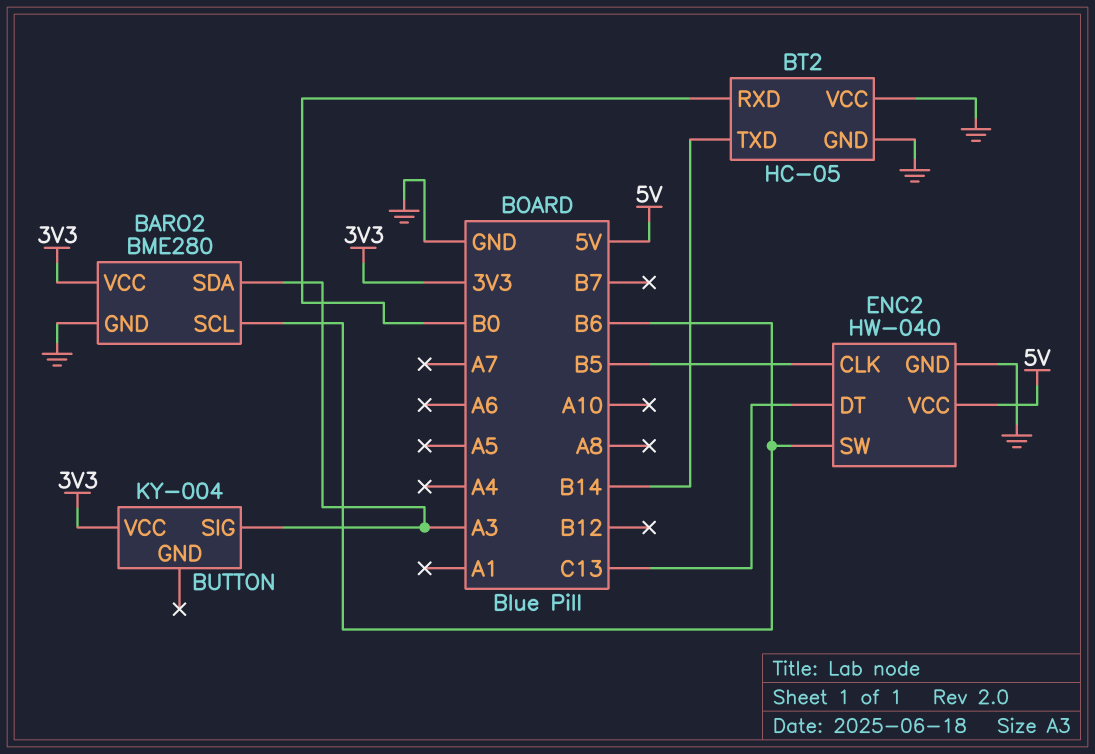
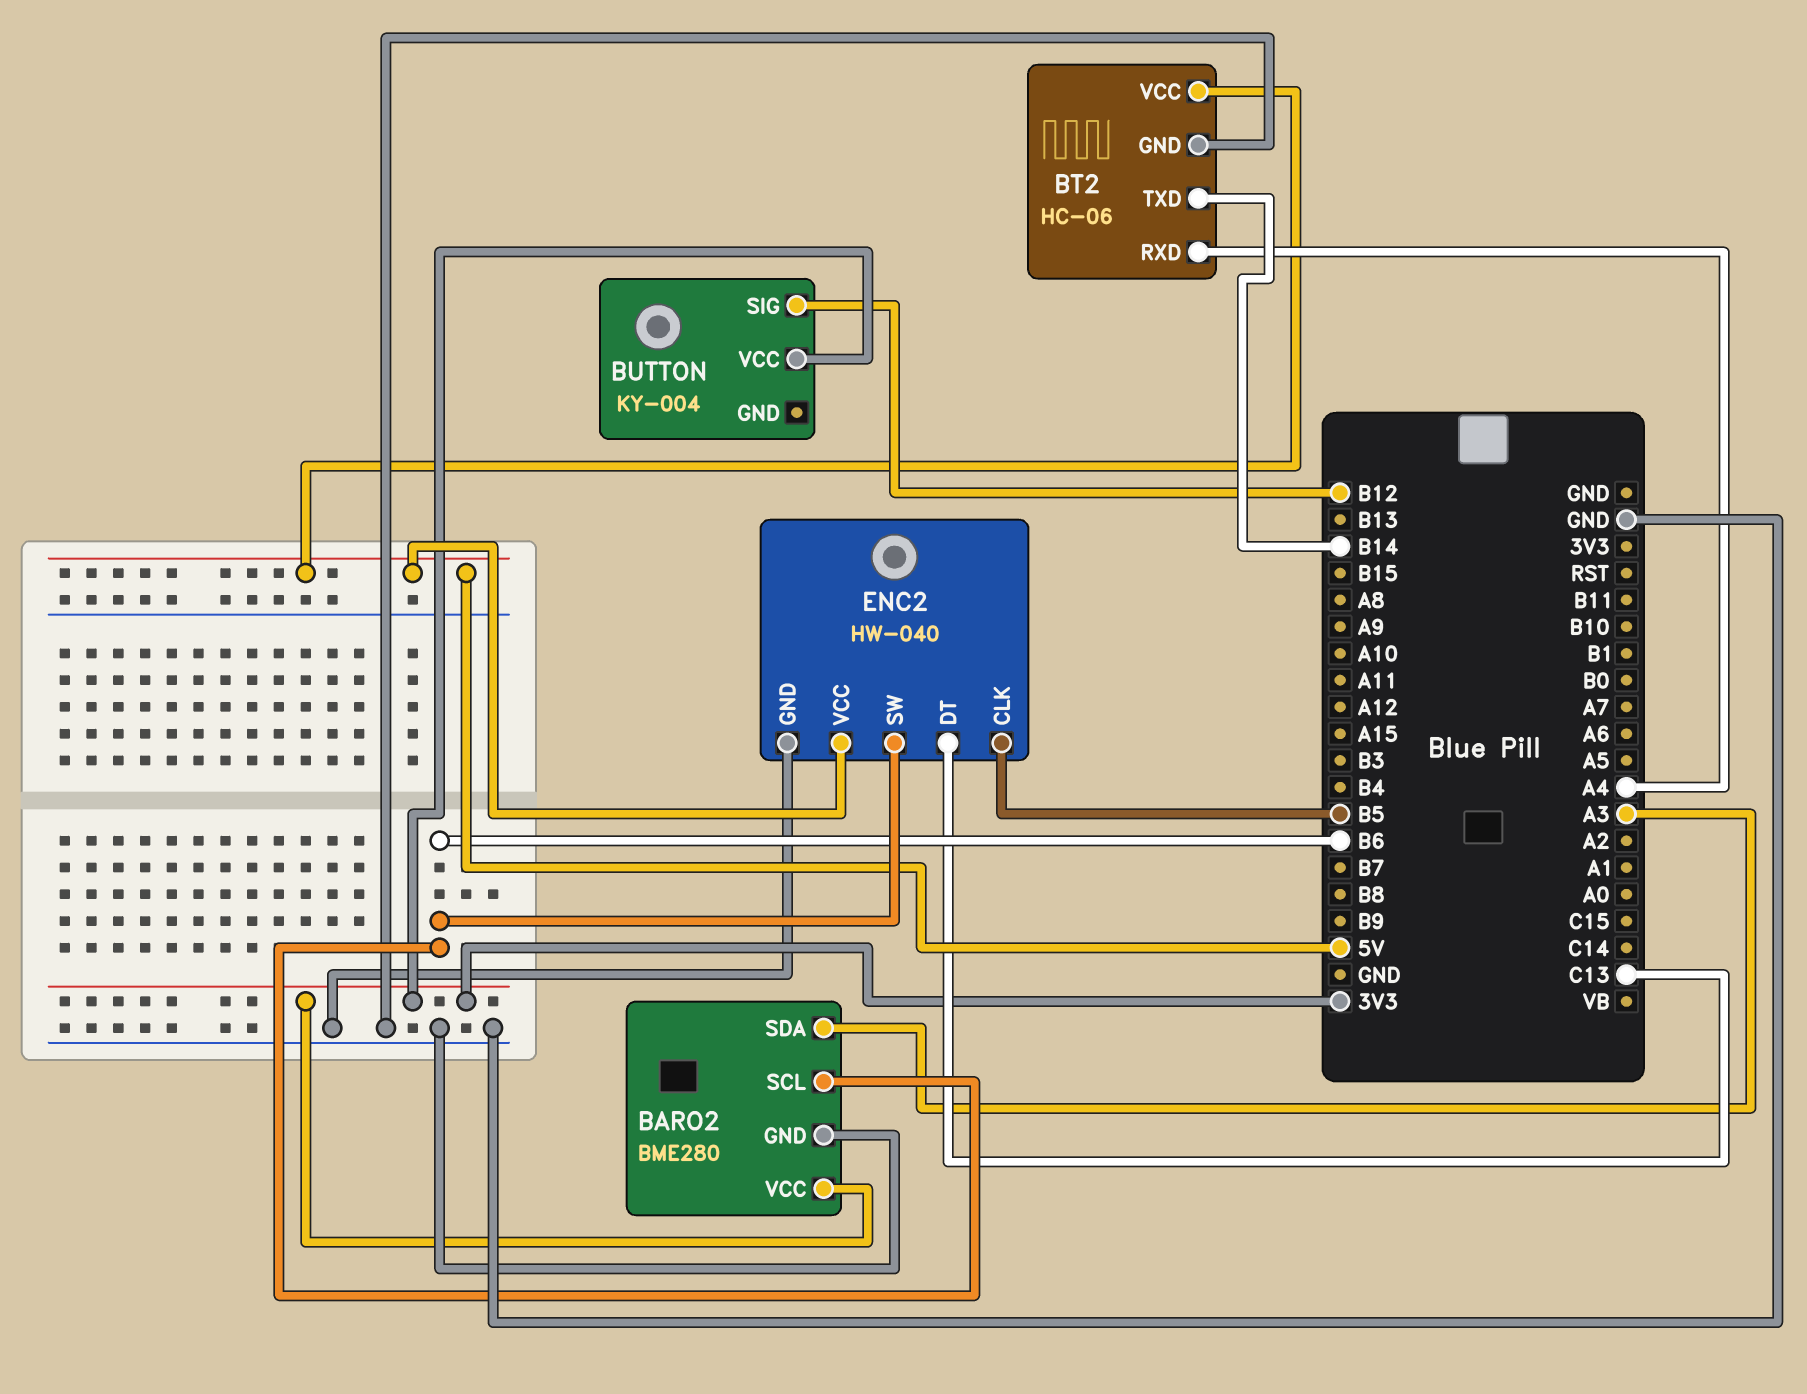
BT2: HC-05 -> HC-06
BT2 pin RXD: B0 -> A4
BT2 pin VCC: GND -> 5V
BUTTON pin SIG: A3 -> B12

